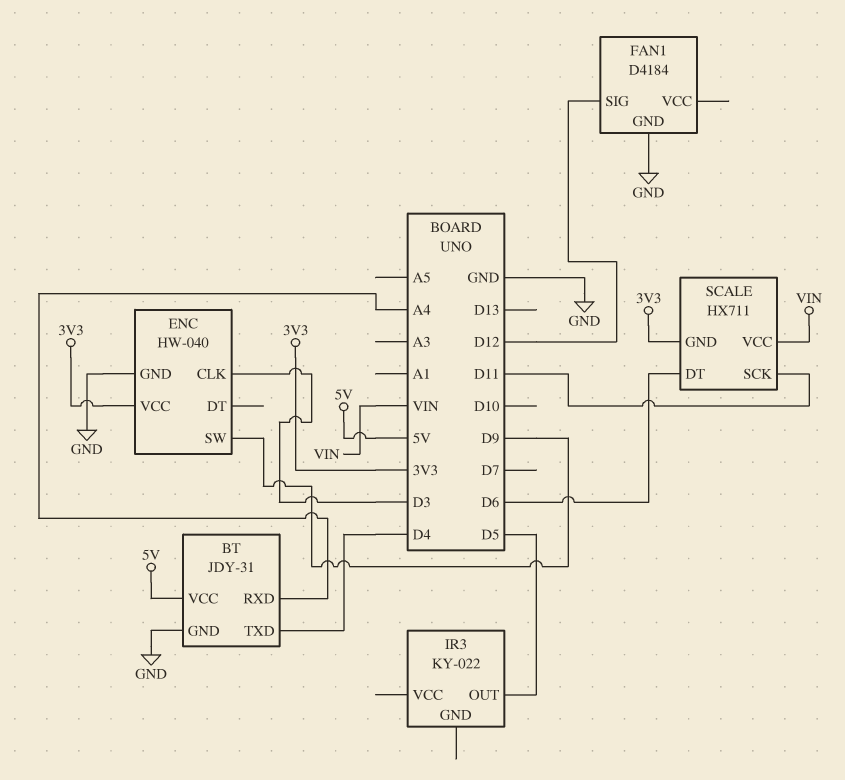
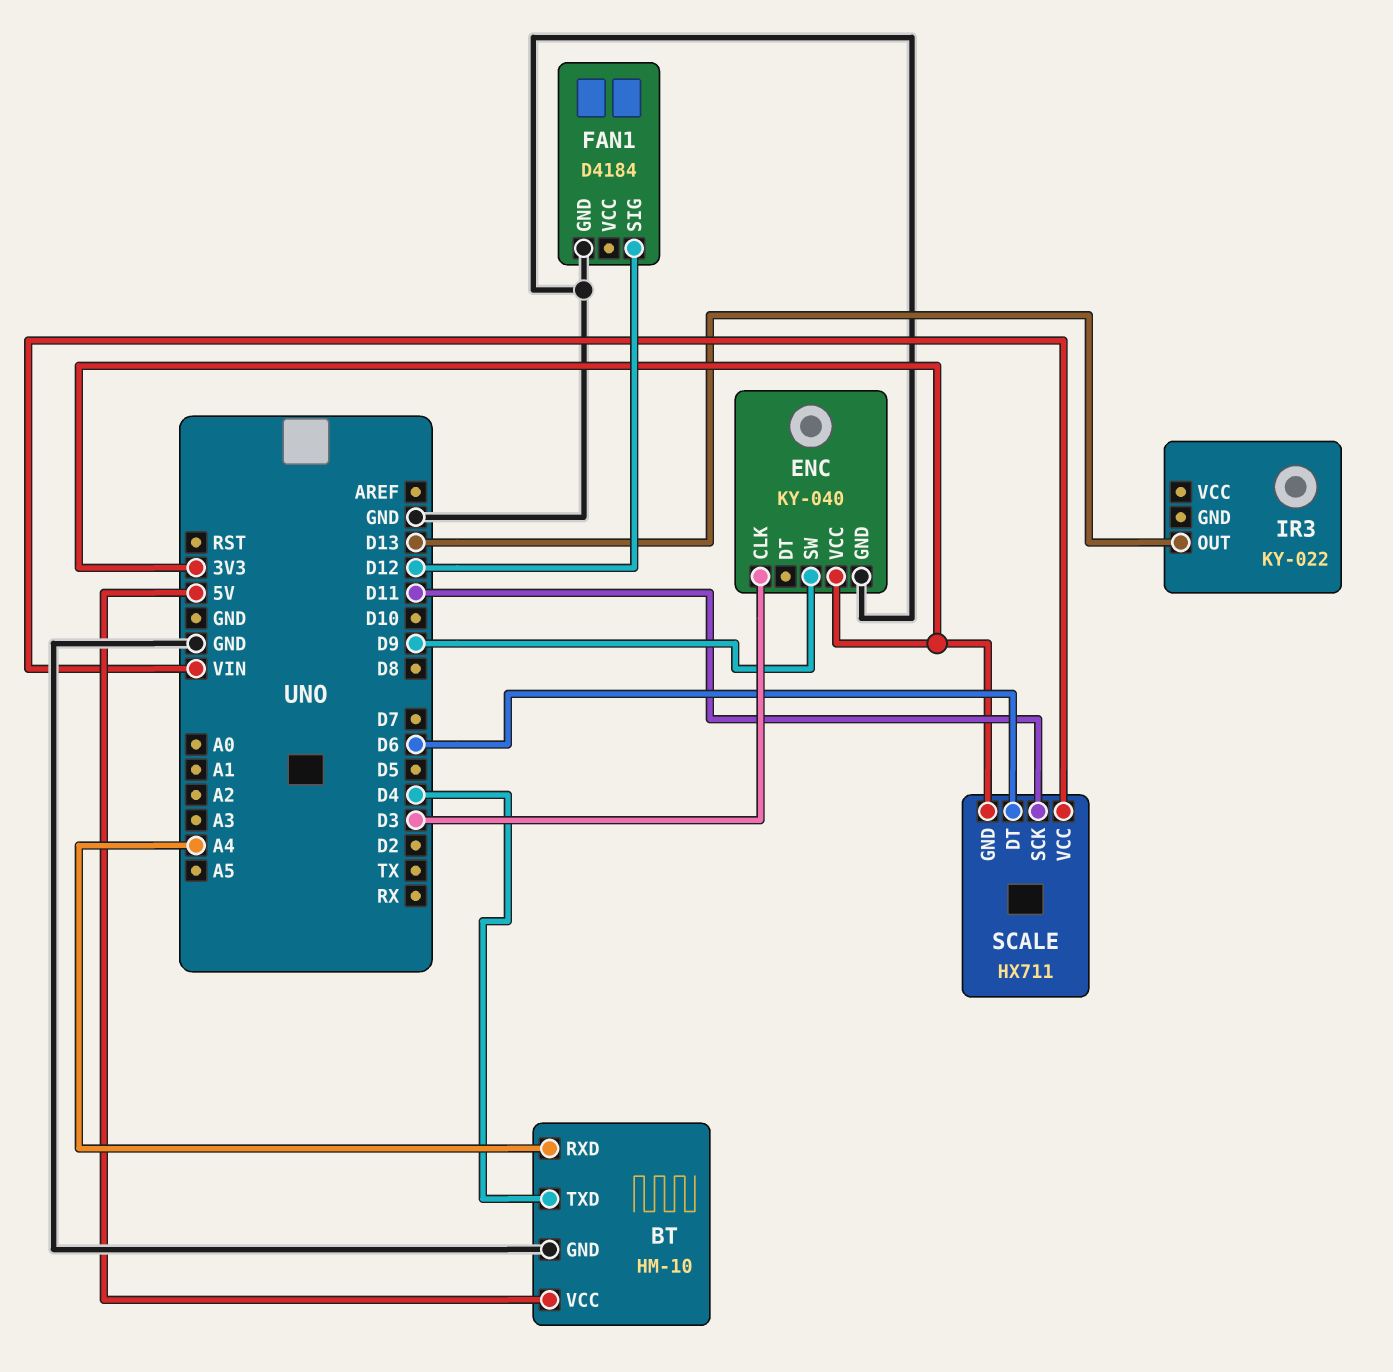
BT: JDY-31 -> HM-10
ENC: HW-040 -> KY-040
IR3 pin OUT: D5 -> D13

